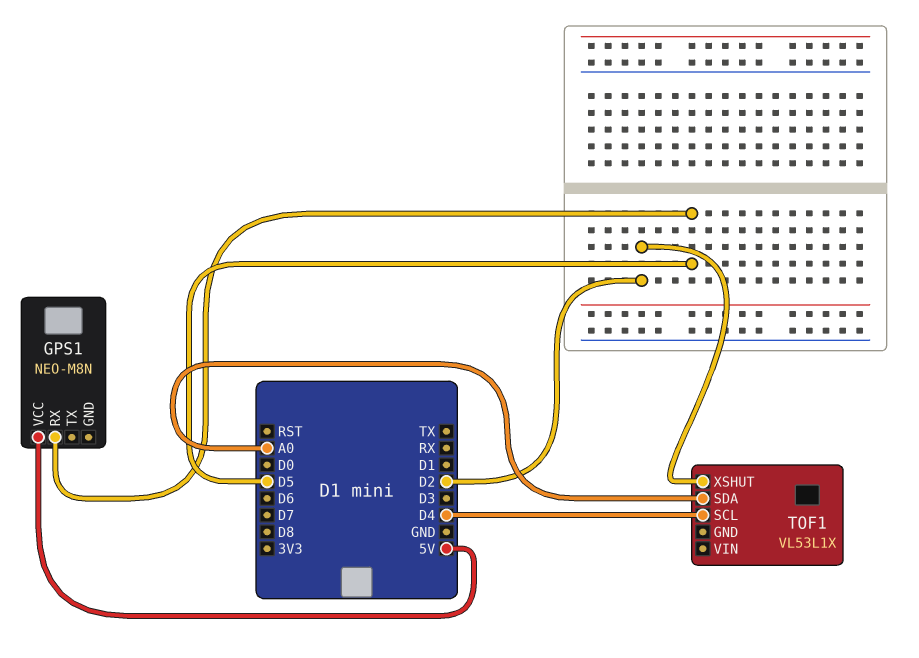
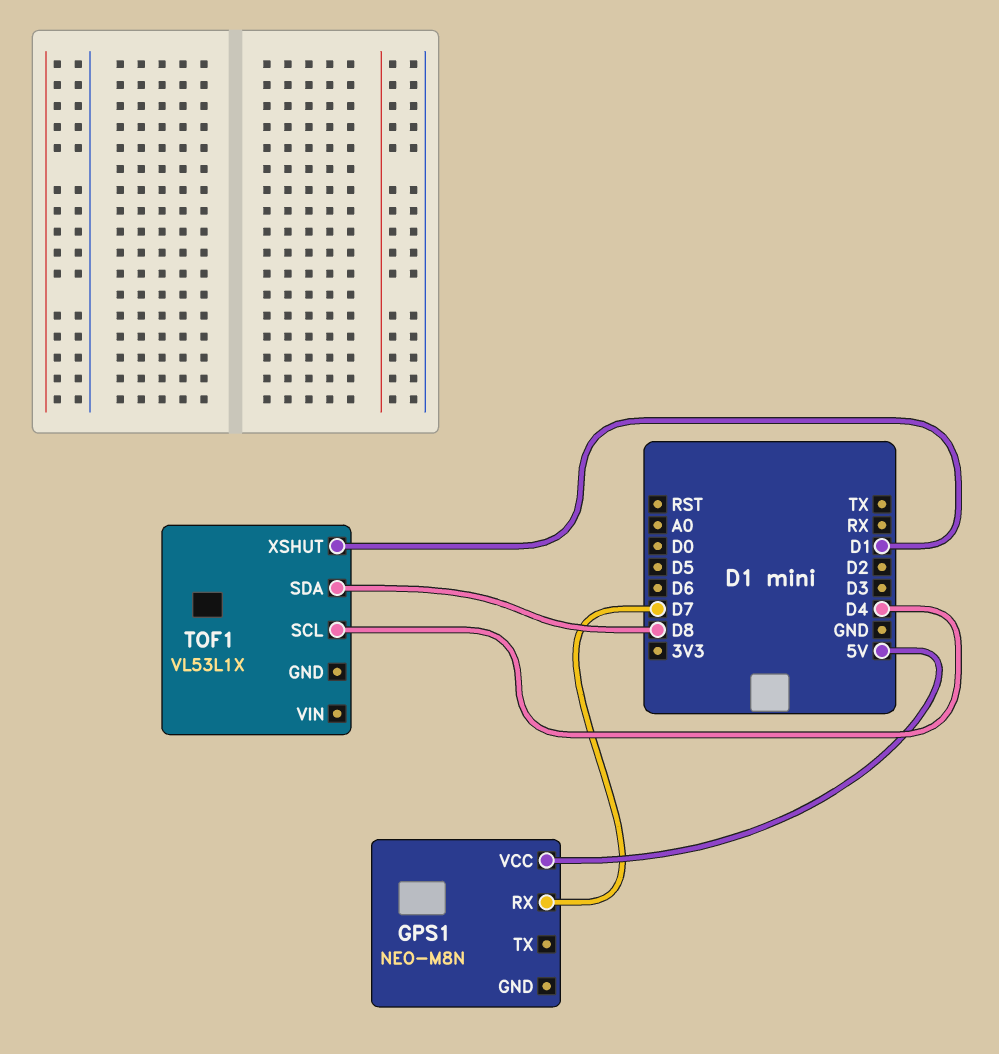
GPS1 pin RX: D5 -> D7
TOF1 pin SDA: A0 -> D8
TOF1 pin XSHUT: D2 -> D1

